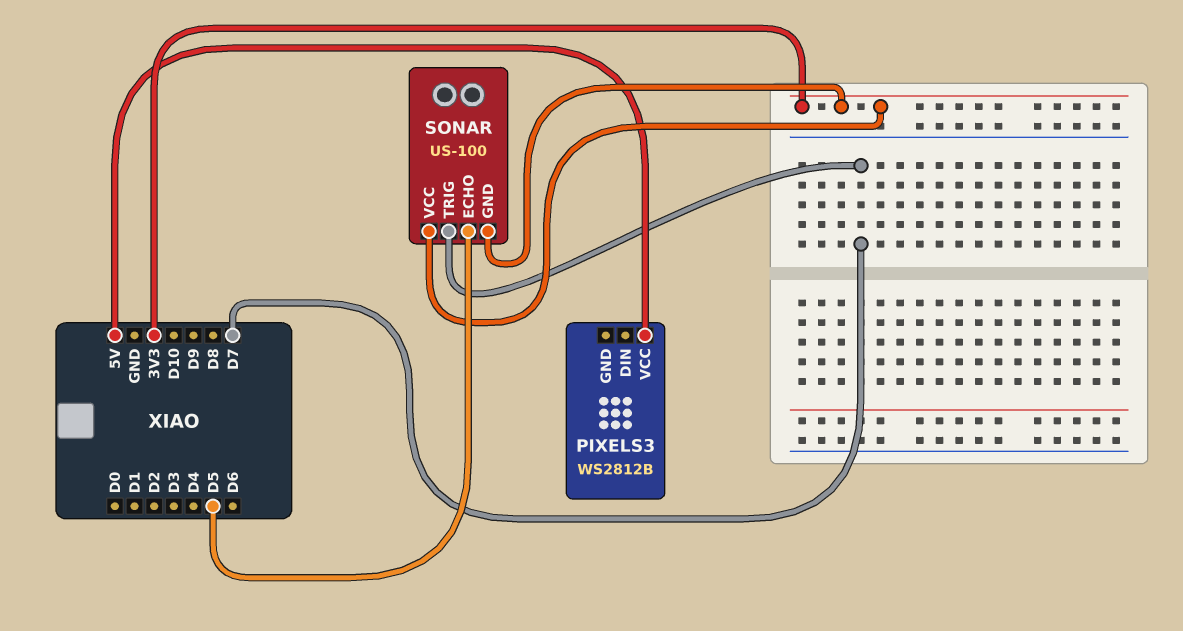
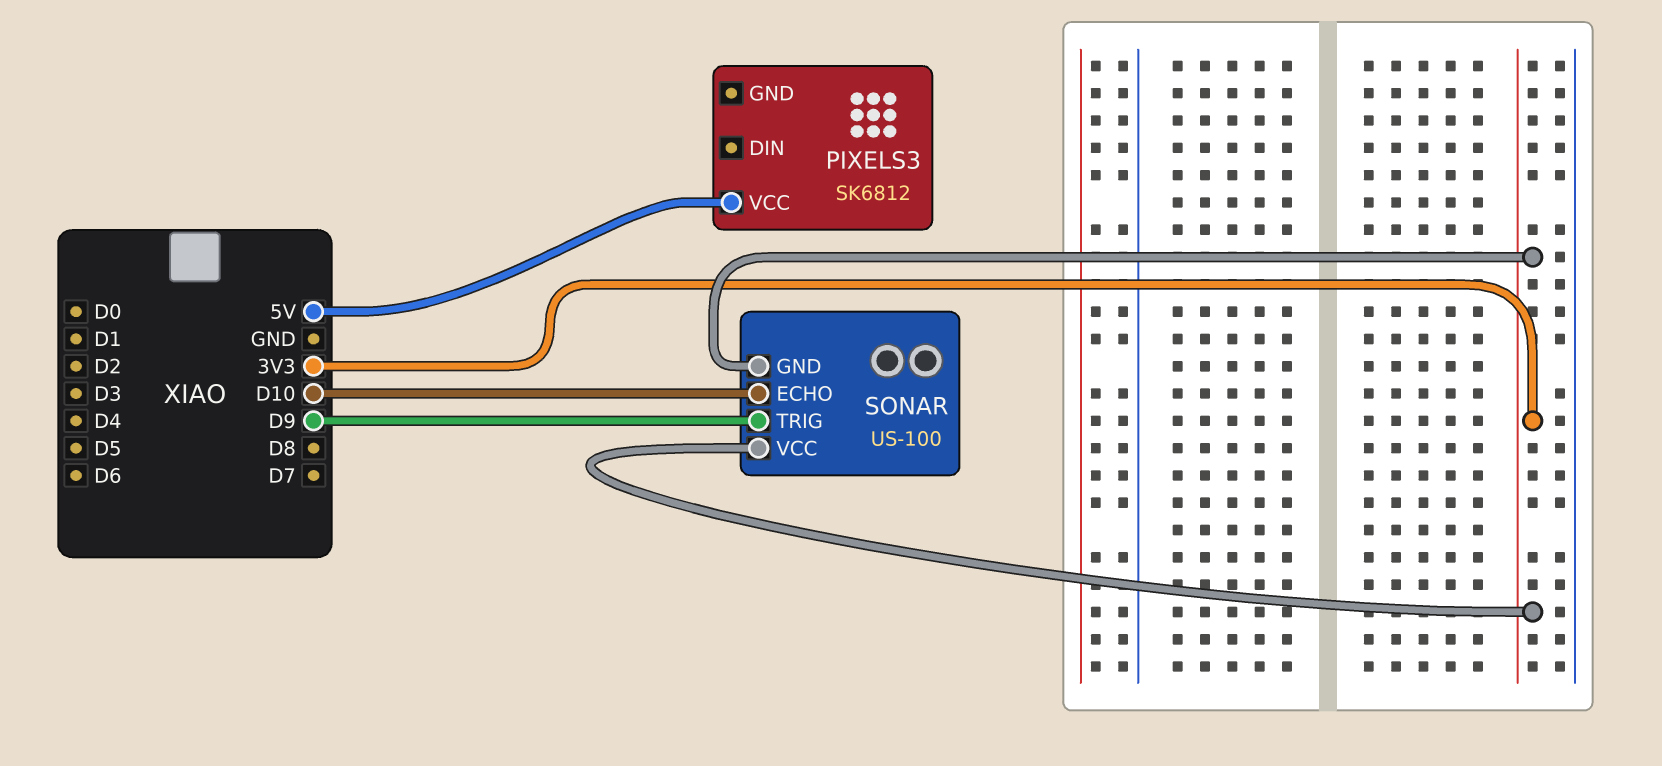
PIXELS3: WS2812B -> SK6812
SONAR pin ECHO: D5 -> D10
SONAR pin TRIG: D7 -> D9

